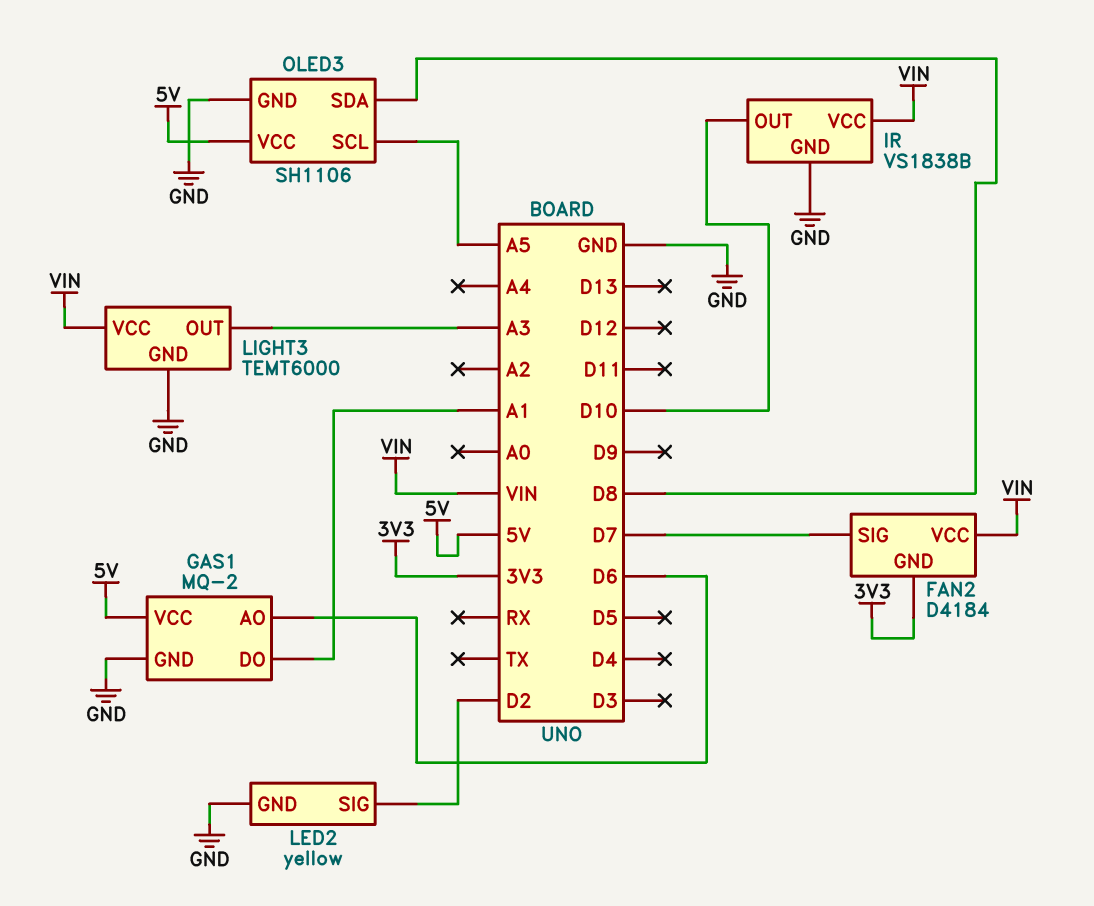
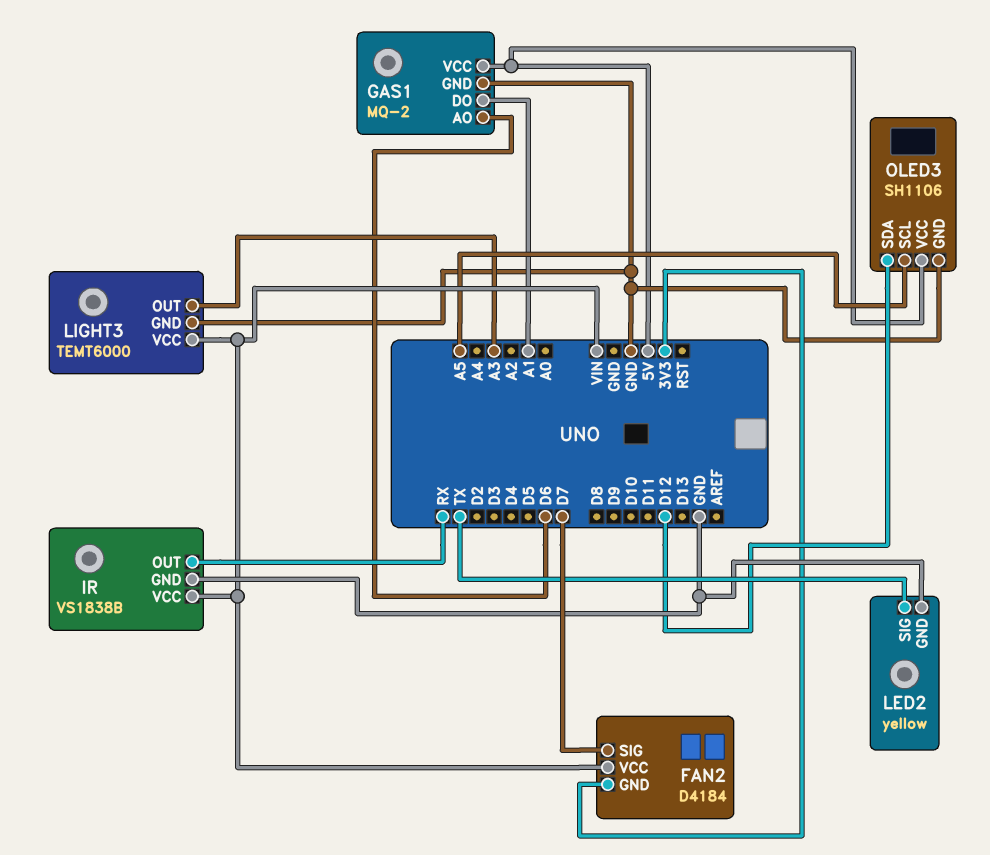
IR pin OUT: D10 -> RX
LED2 pin SIG: D2 -> TX
OLED3 pin SDA: D8 -> D12

